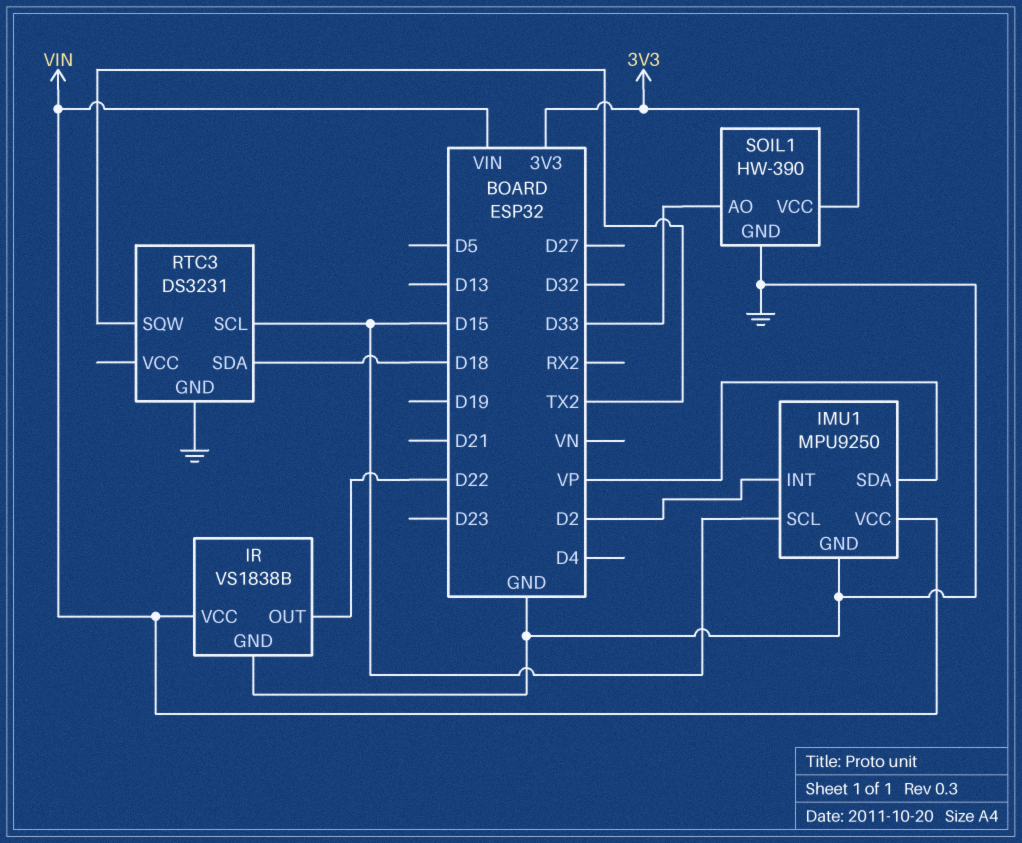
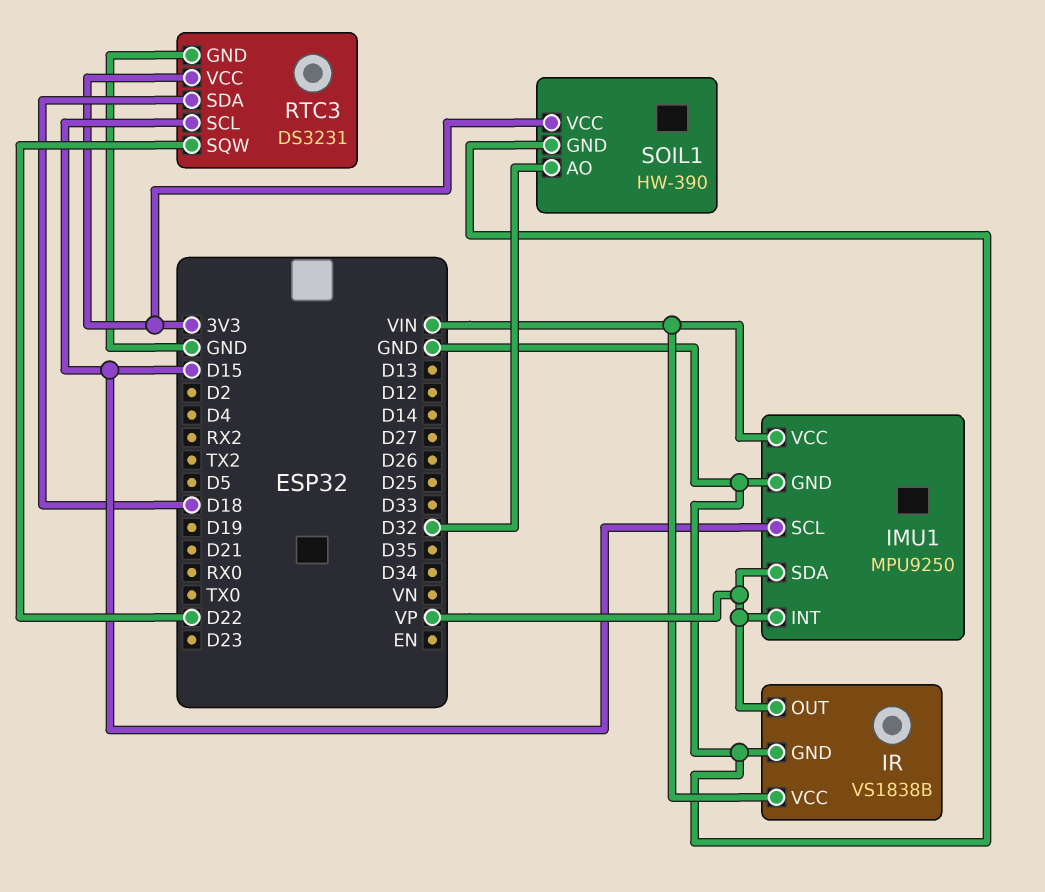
IMU1 pin INT: D2 -> VP
IR pin OUT: D22 -> VP
RTC3 pin SQW: TX2 -> D22
RTC3 pin VCC: none -> 3V3
SOIL1 pin AO: D33 -> D32

